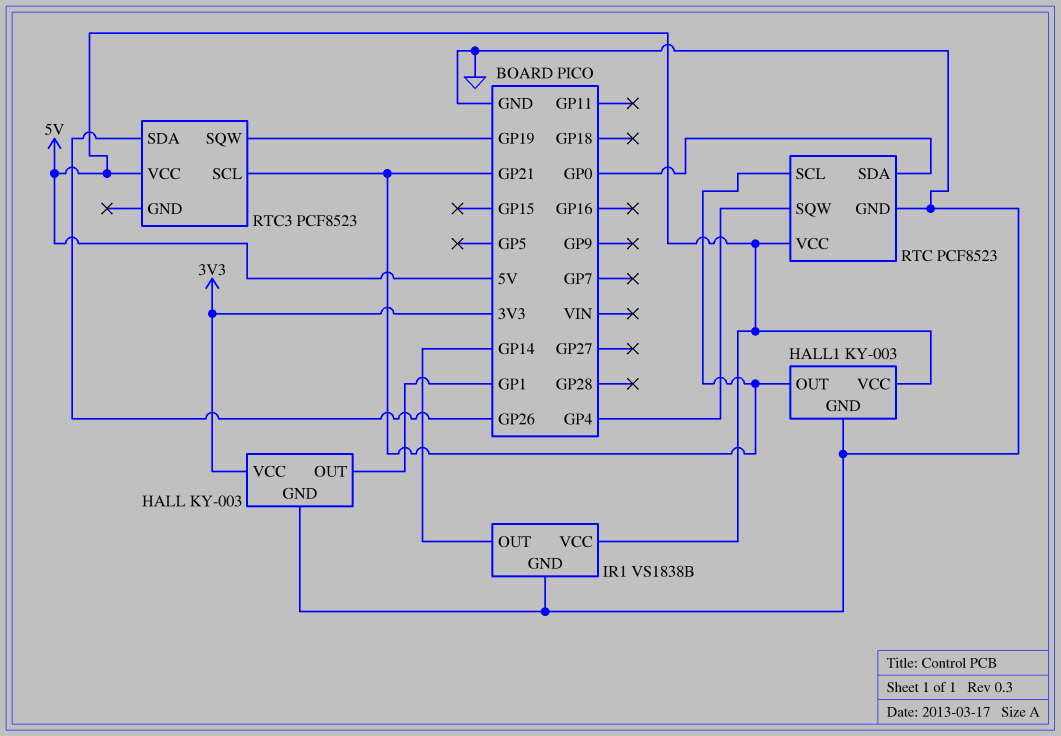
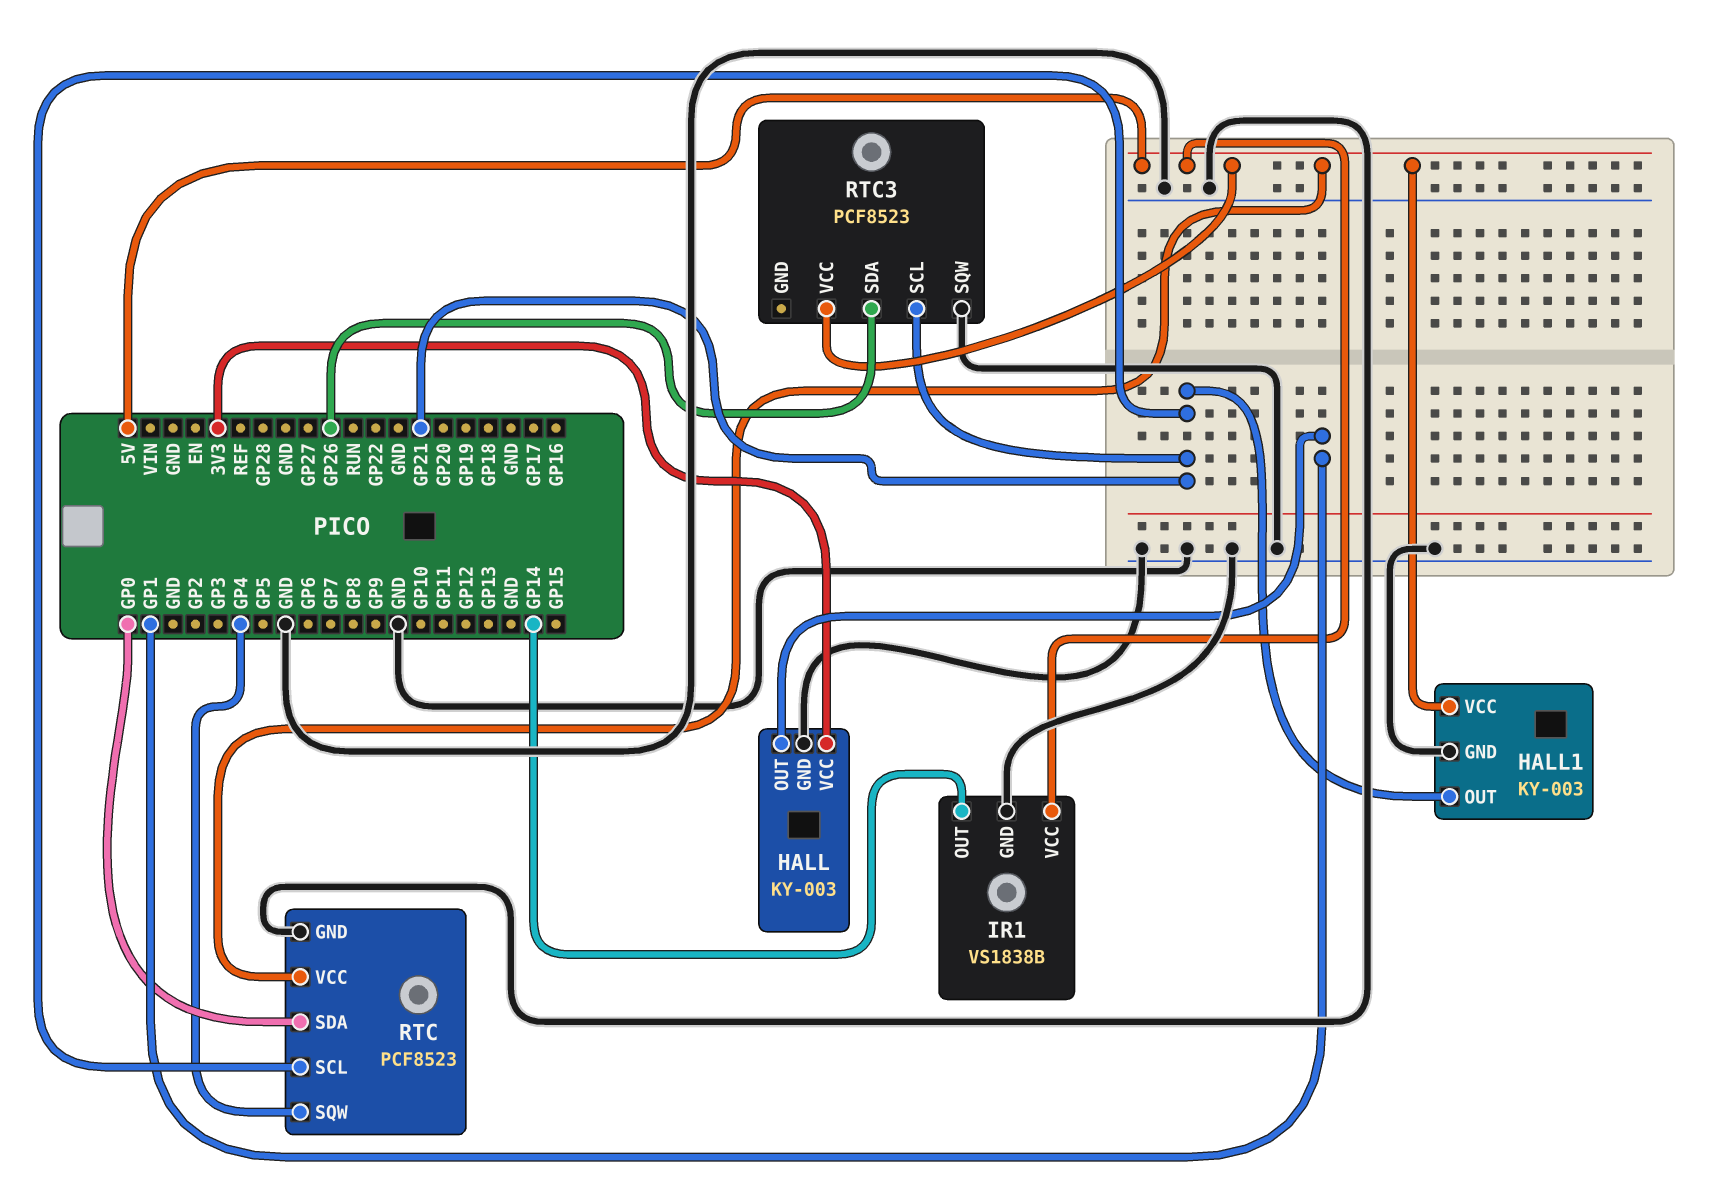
RTC3 pin SQW: GP19 -> GND

